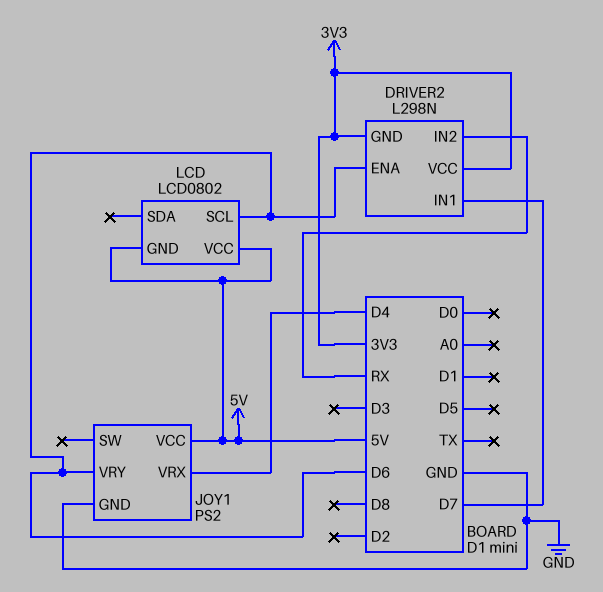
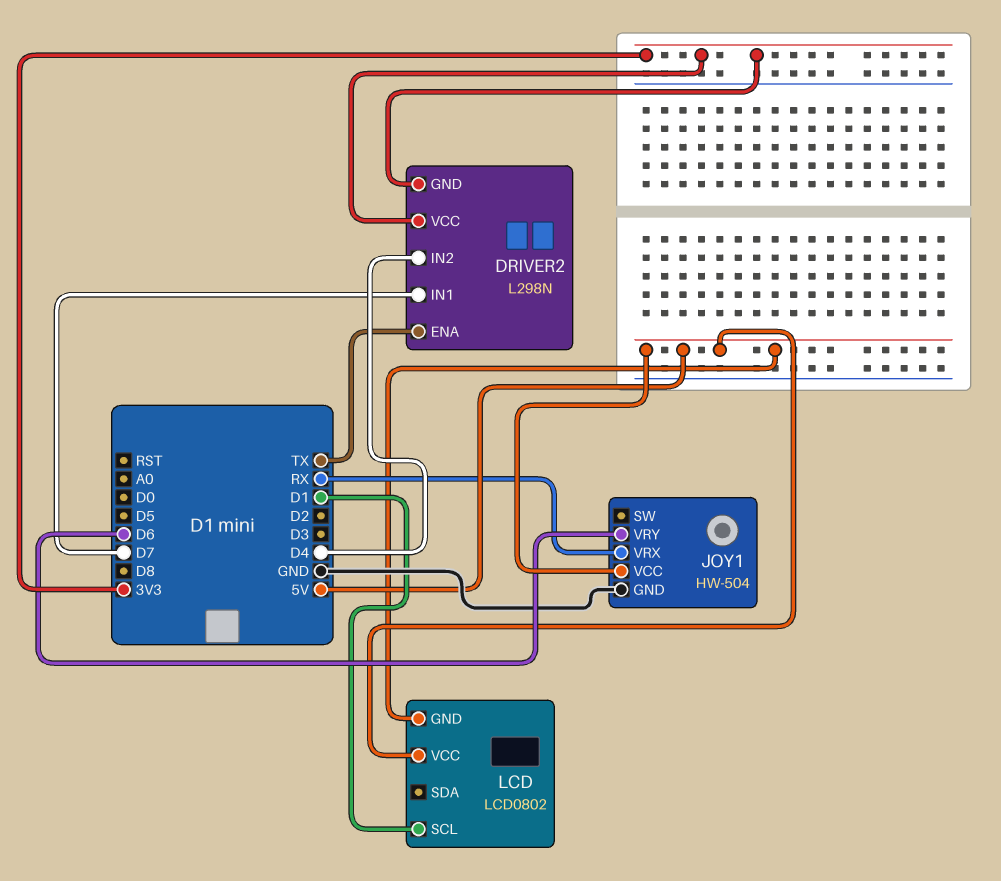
DRIVER2 pin ENA: D6 -> TX
DRIVER2 pin IN2: RX -> D4
JOY1: PS2 -> HW-504
JOY1 pin VRX: D4 -> RX
LCD pin SCL: D6 -> D1

